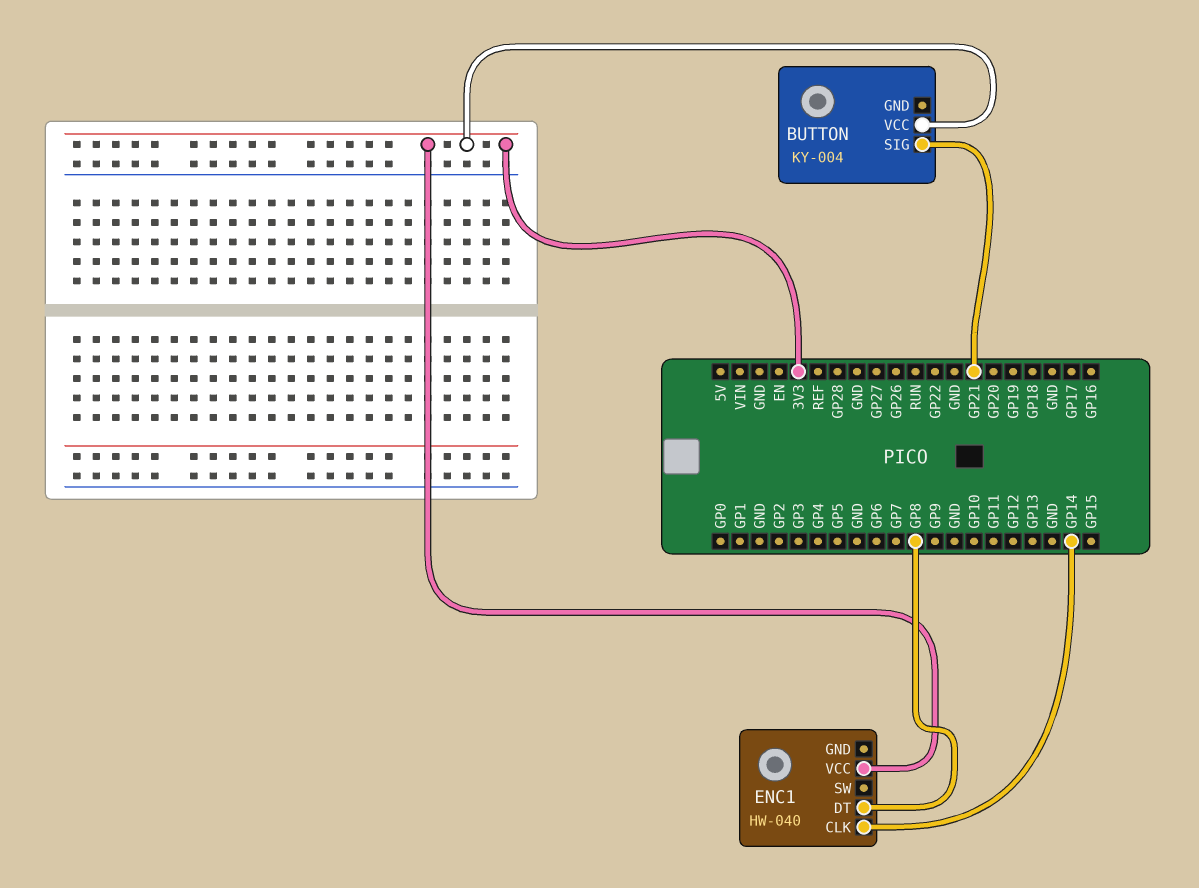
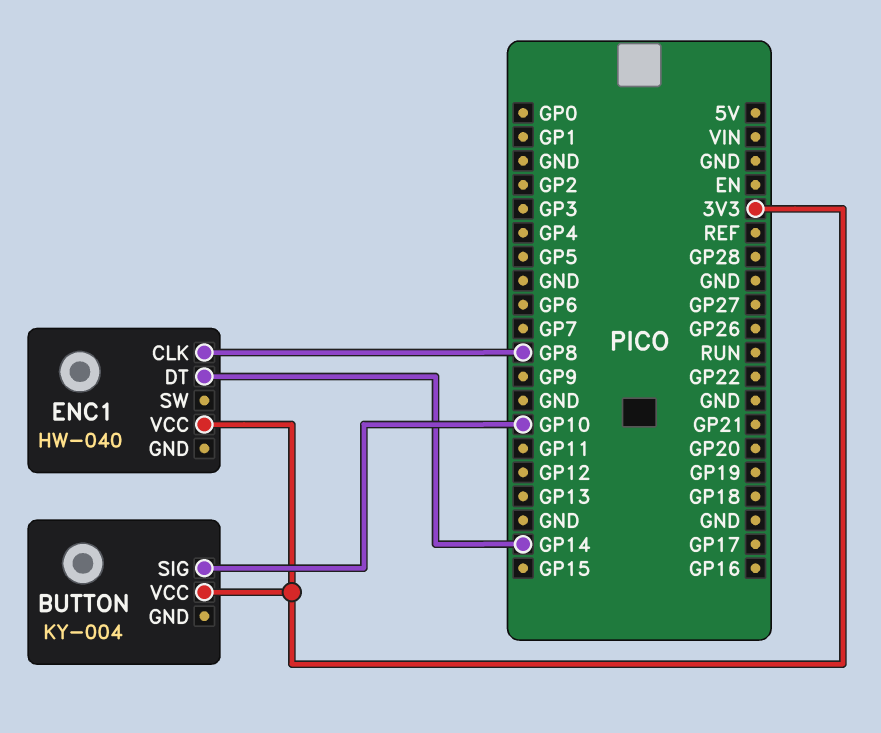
BUTTON pin SIG: GP21 -> GP10
ENC1 pin CLK: GP14 -> GP8
ENC1 pin DT: GP8 -> GP14

